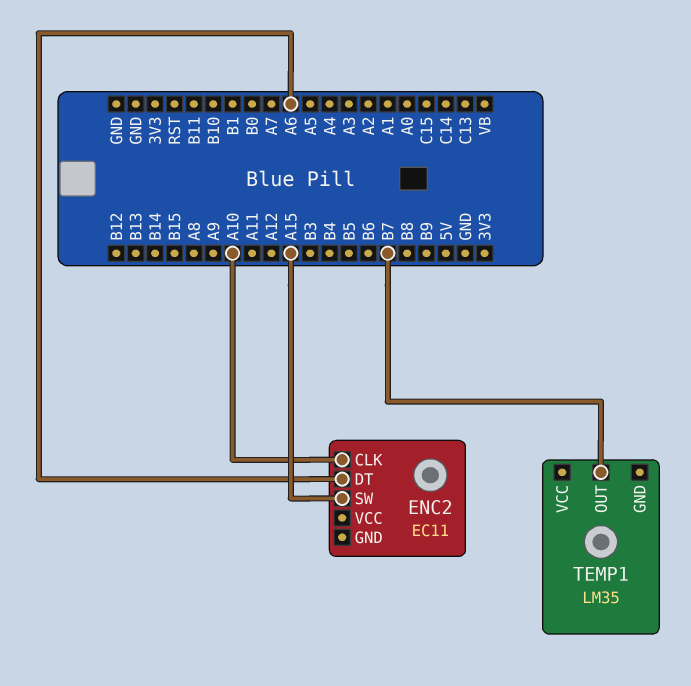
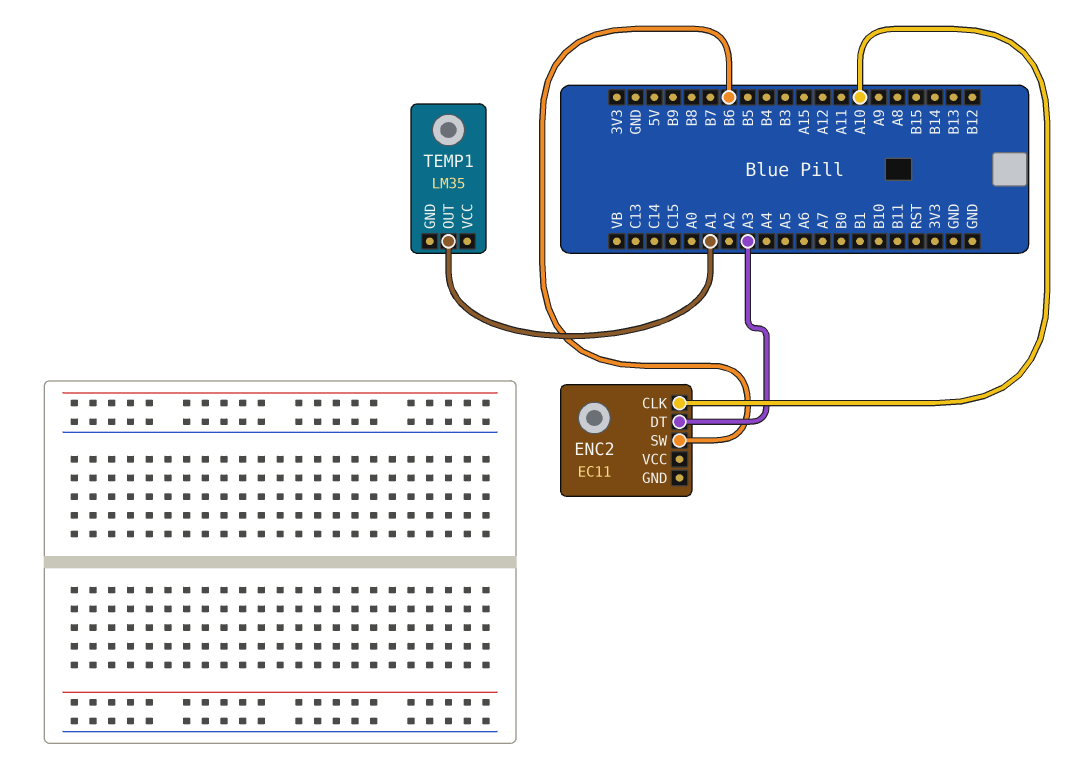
ENC2 pin DT: A6 -> A3
ENC2 pin SW: A15 -> B6
TEMP1 pin OUT: B7 -> A1

